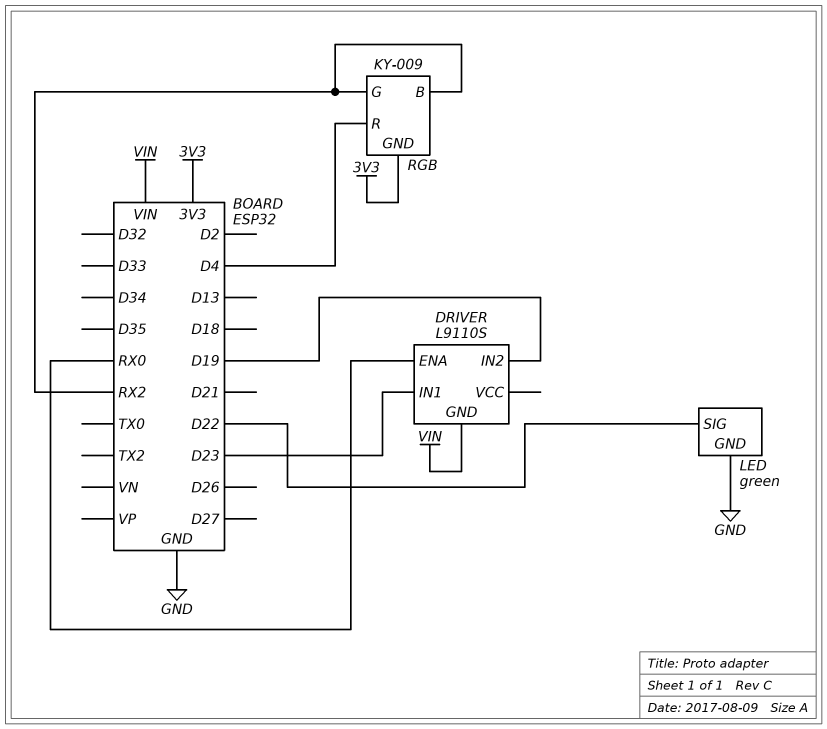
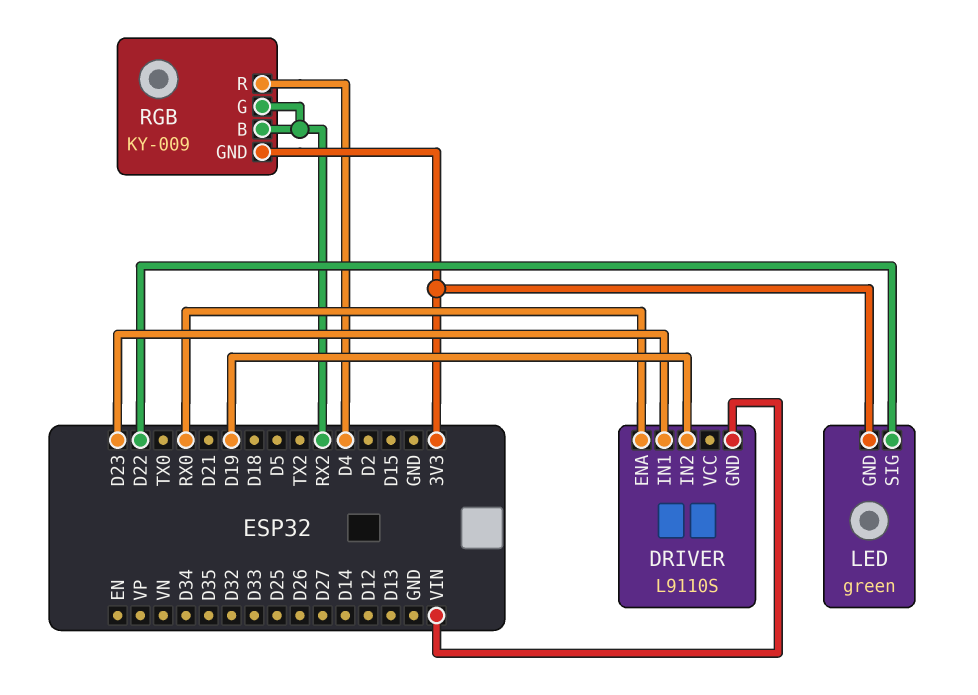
LED pin GND: GND -> 3V3

